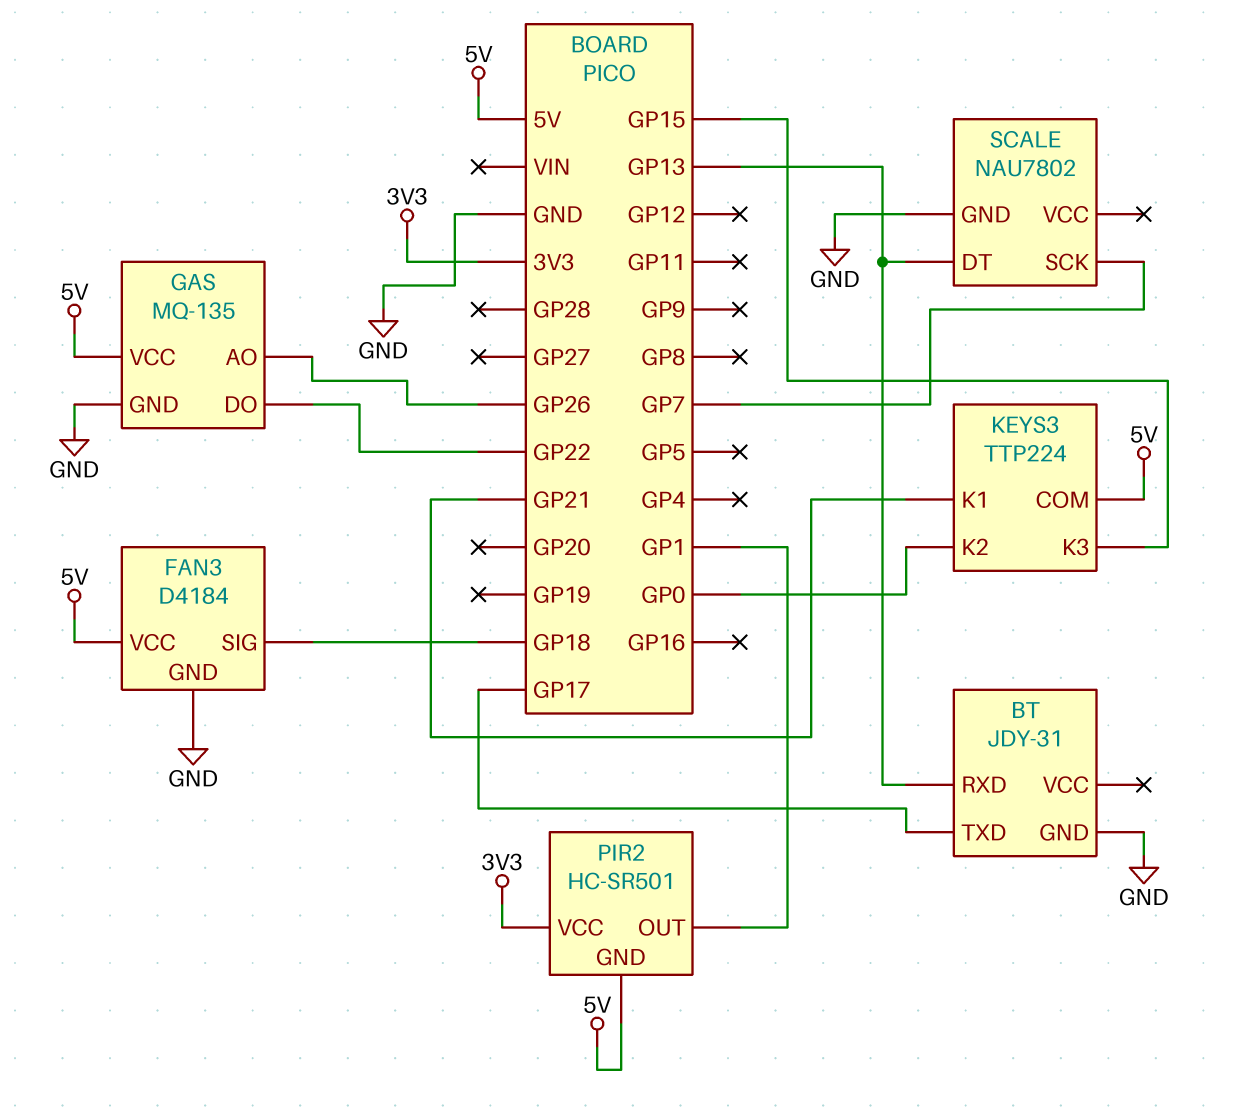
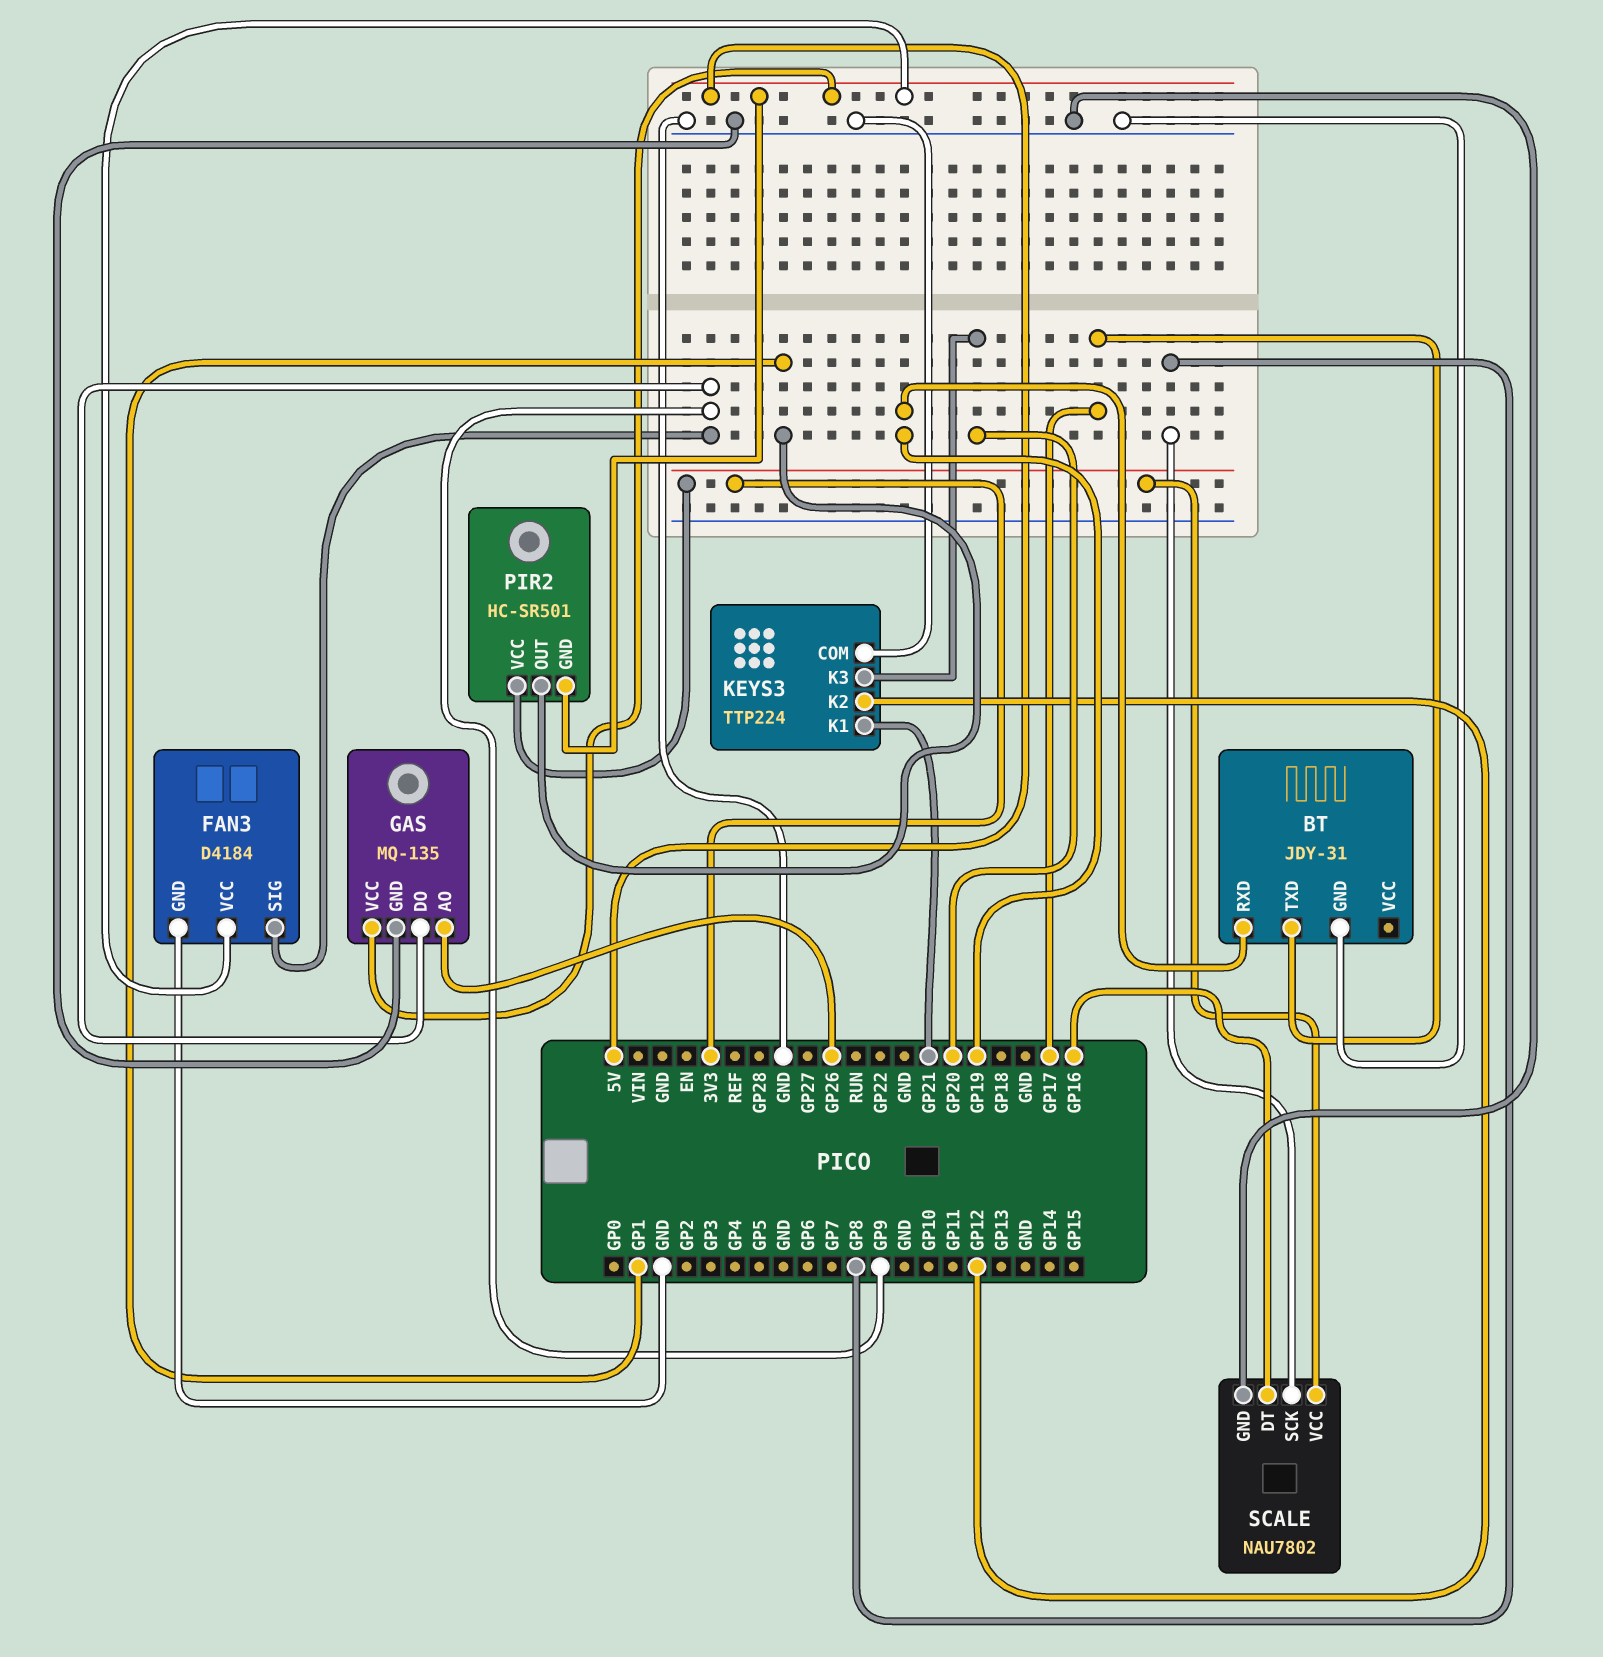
BT pin RXD: GP13 -> GP19
FAN3 pin SIG: GP18 -> GP9
GAS pin DO: GP22 -> GP9
KEYS3 pin COM: 5V -> GND
KEYS3 pin K2: GP0 -> GP12
KEYS3 pin K3: GP15 -> GP20
SCALE pin DT: GP13 -> GP16
SCALE pin SCK: GP7 -> GP8
SCALE pin VCC: none -> 3V3

